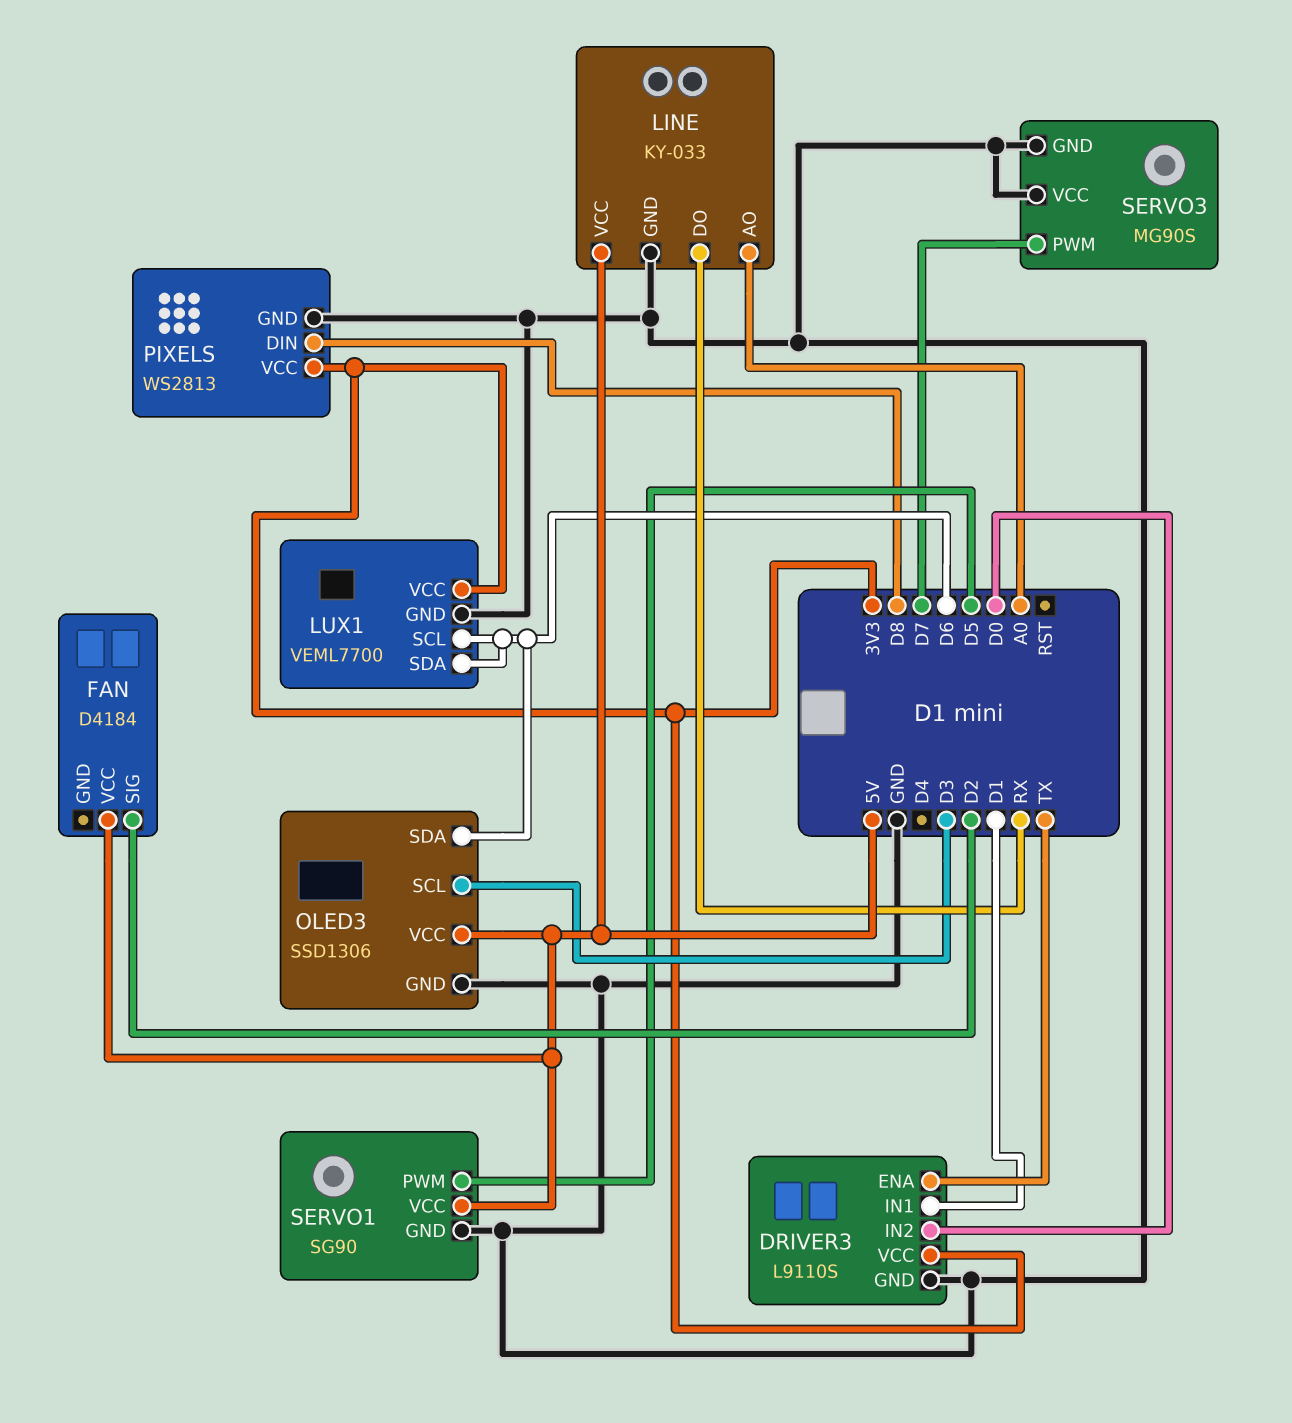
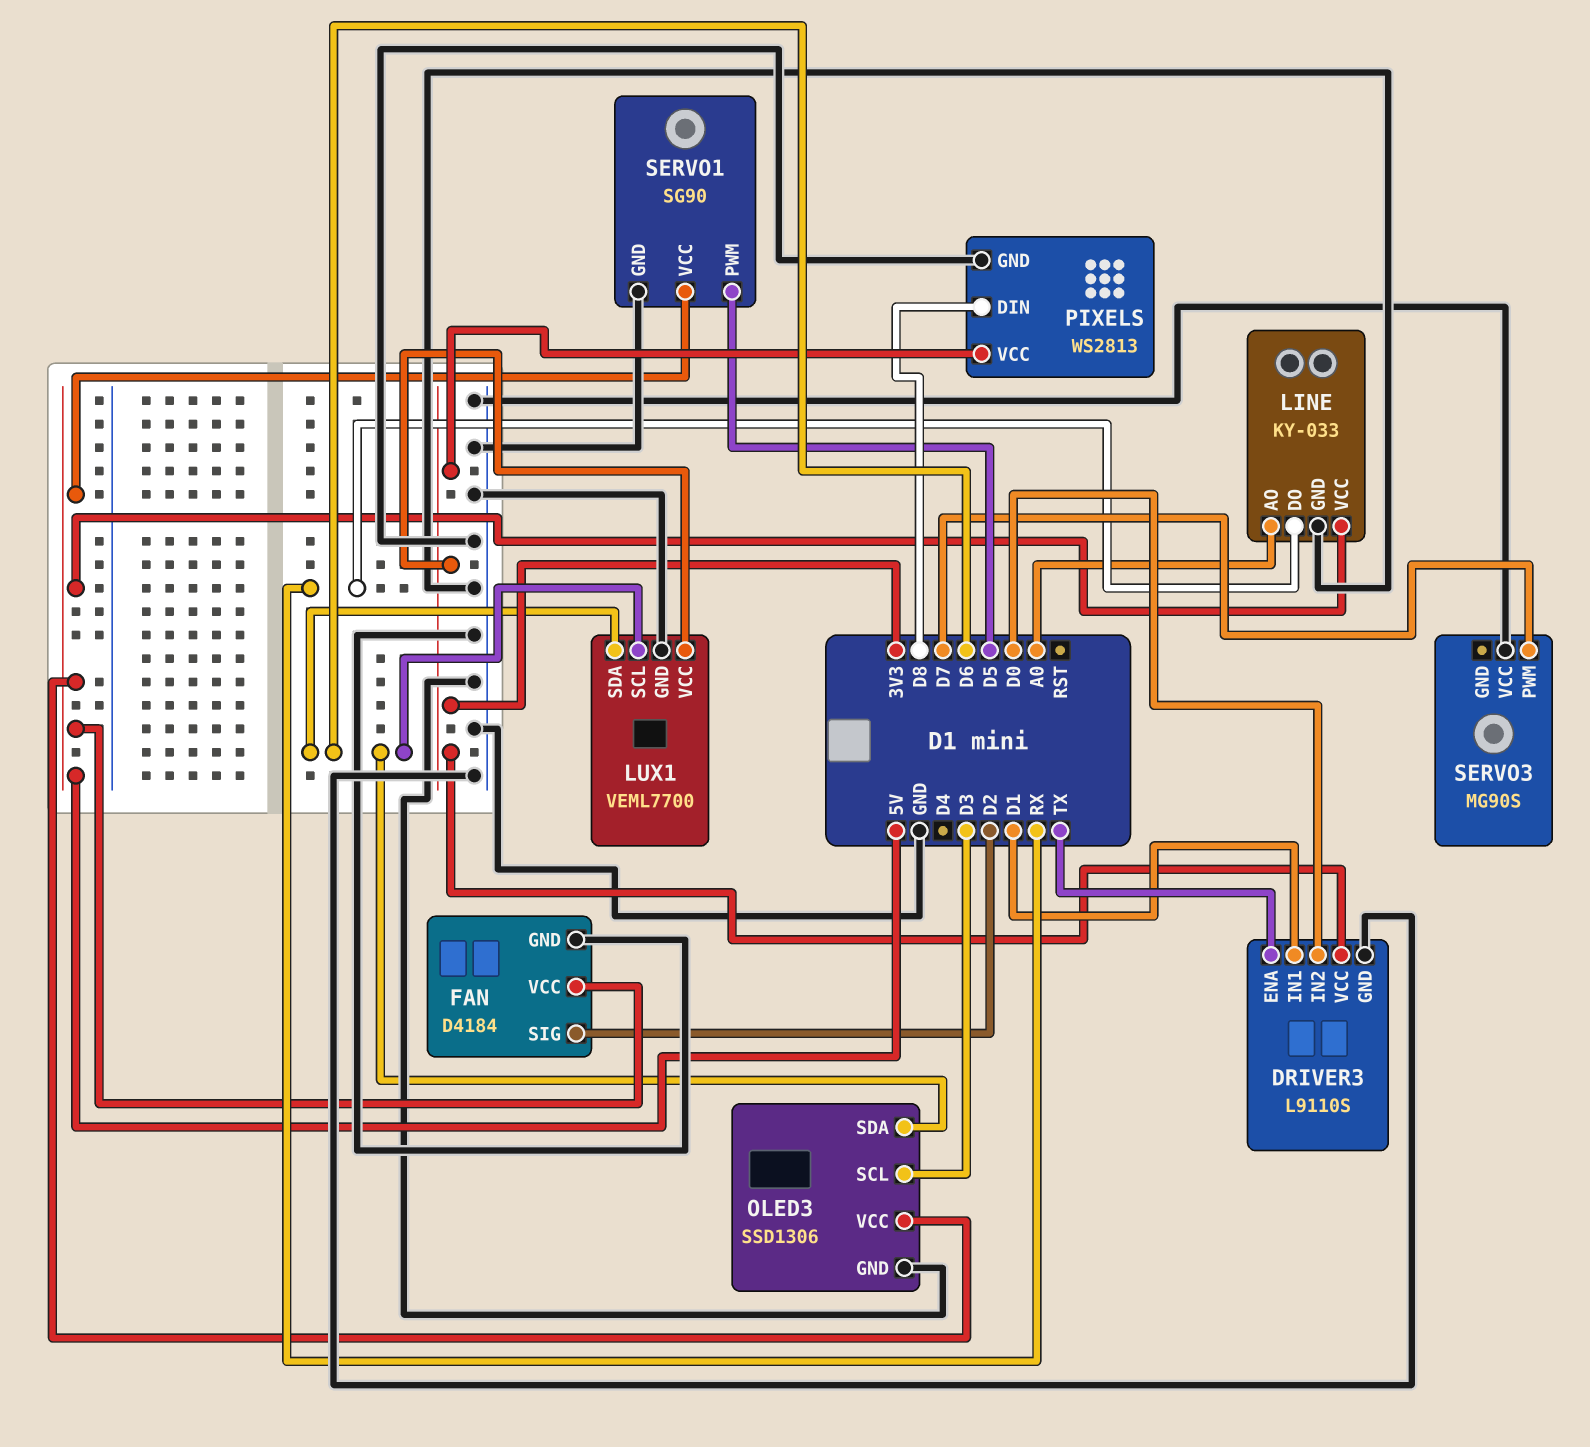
FAN pin GND: none -> GND
SERVO3 pin GND: GND -> none

